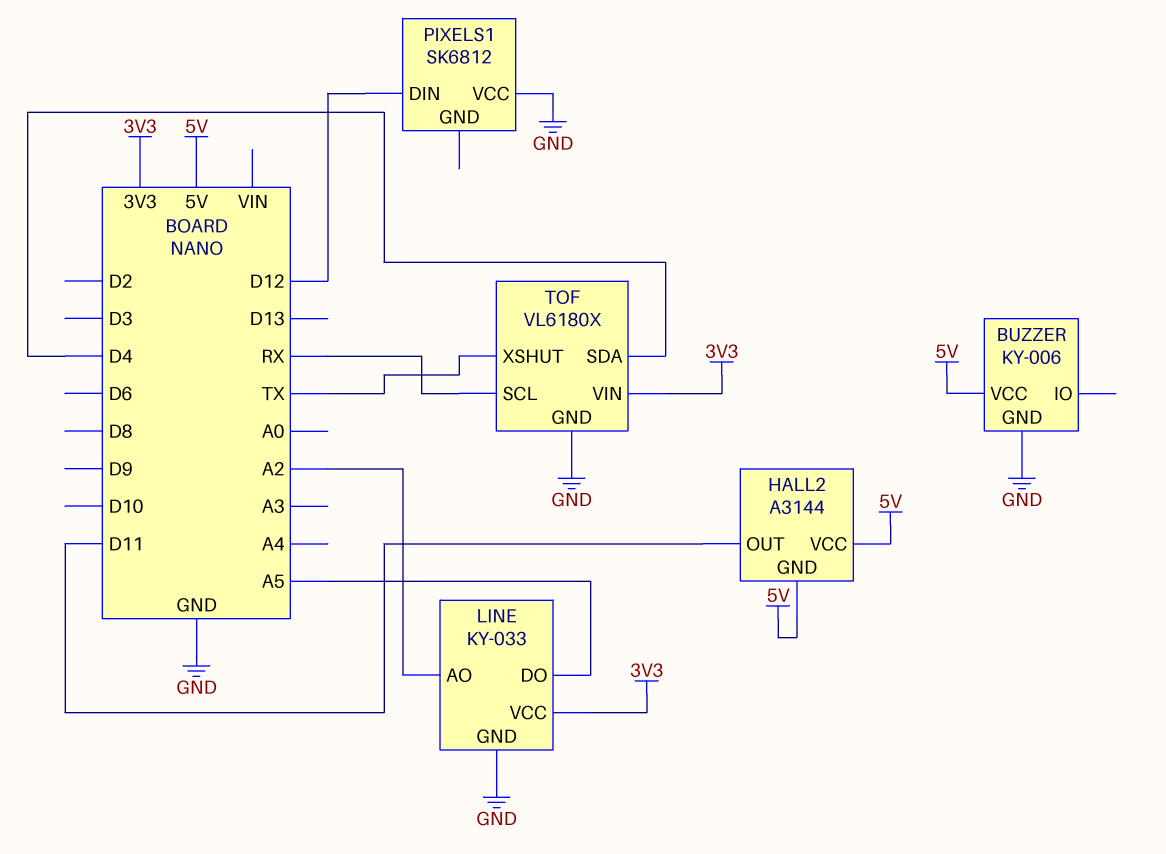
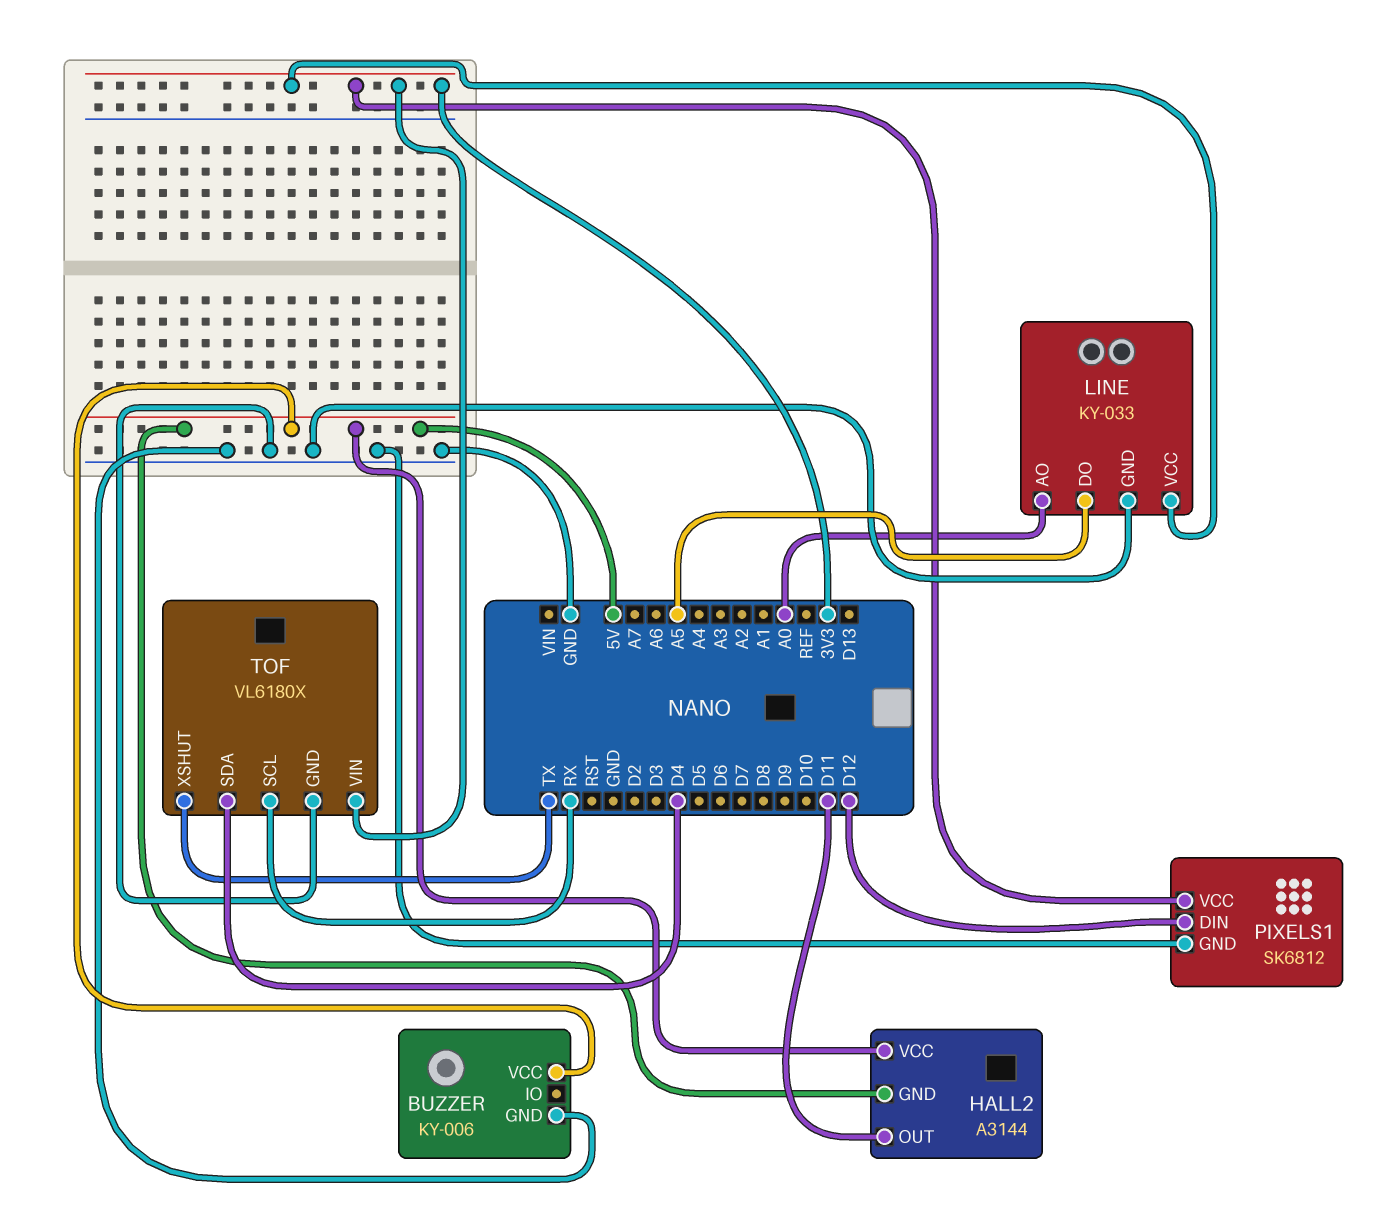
LINE pin AO: A2 -> A0
PIXELS1 pin GND: none -> GND
PIXELS1 pin VCC: GND -> 3V3

